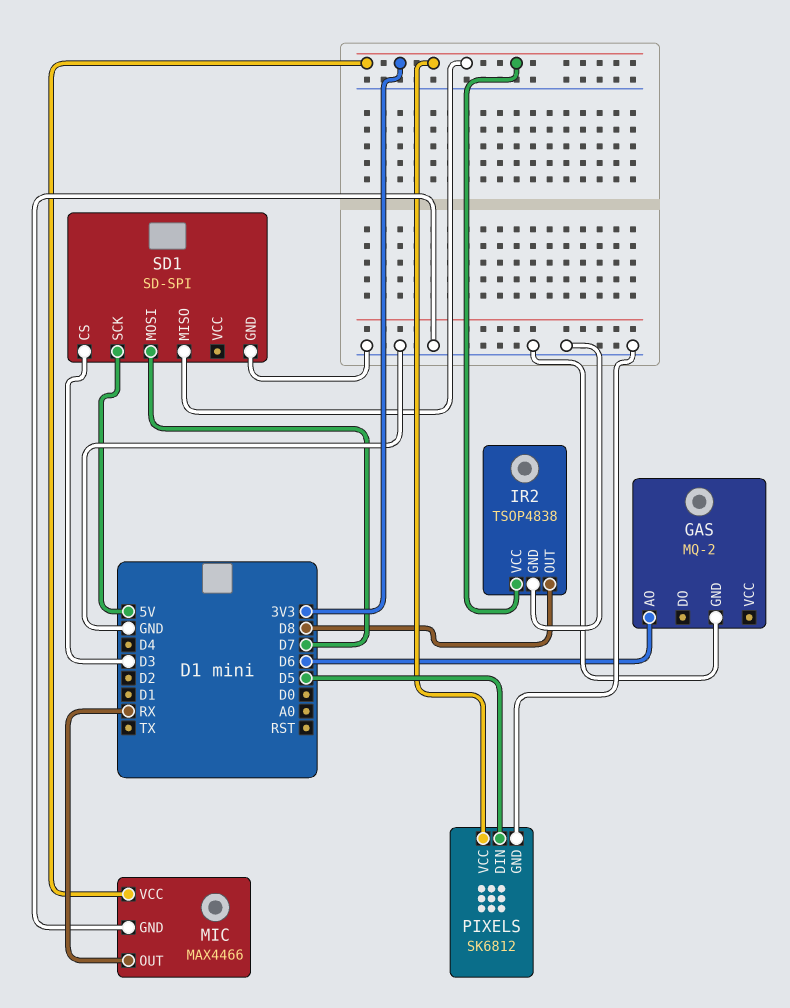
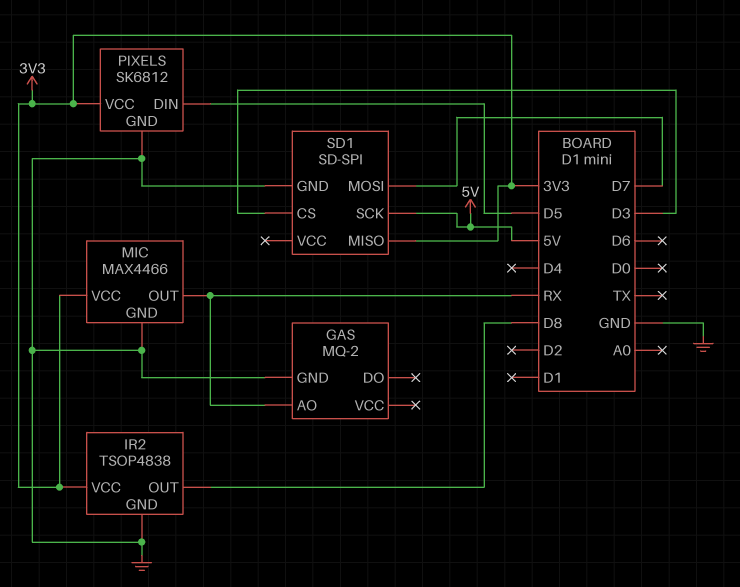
GAS pin AO: D6 -> RX

